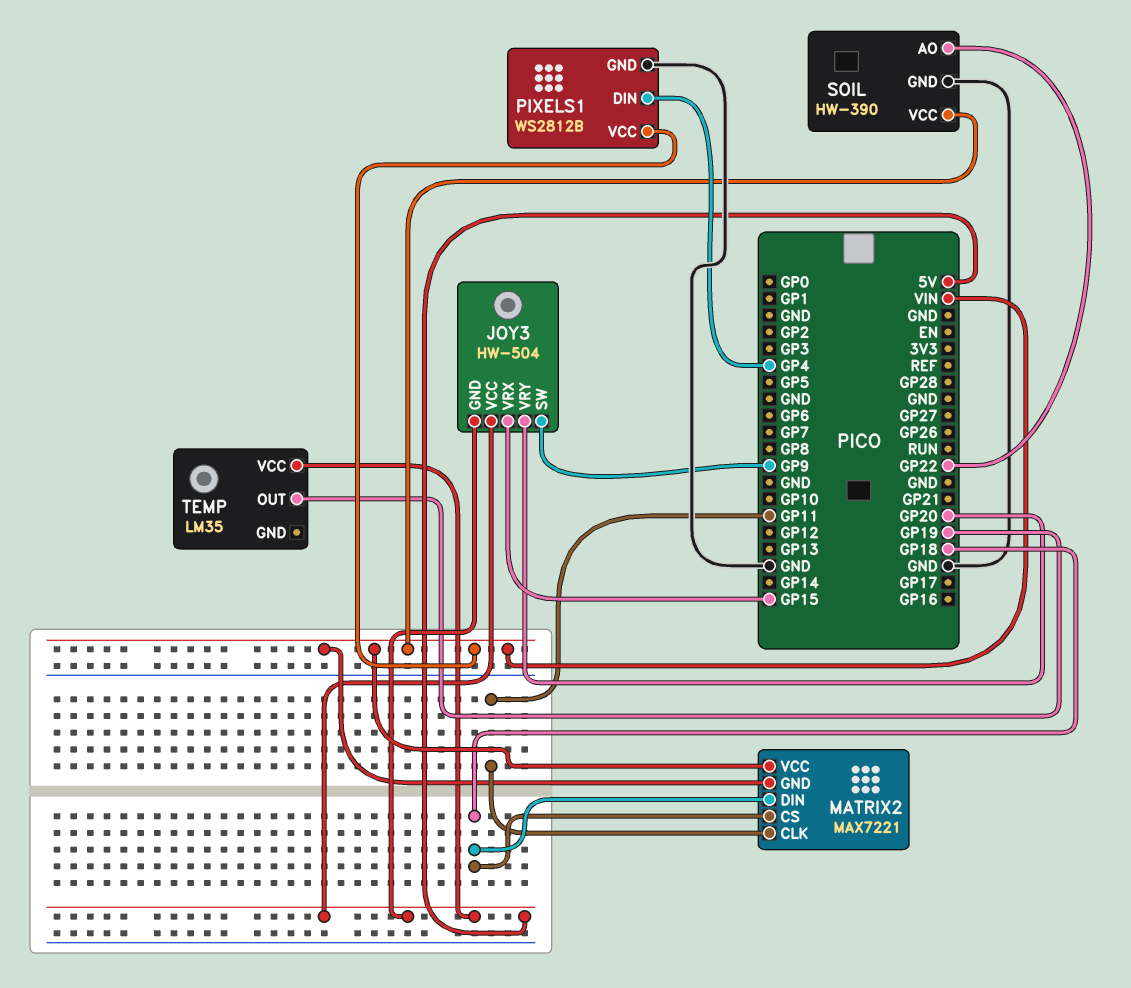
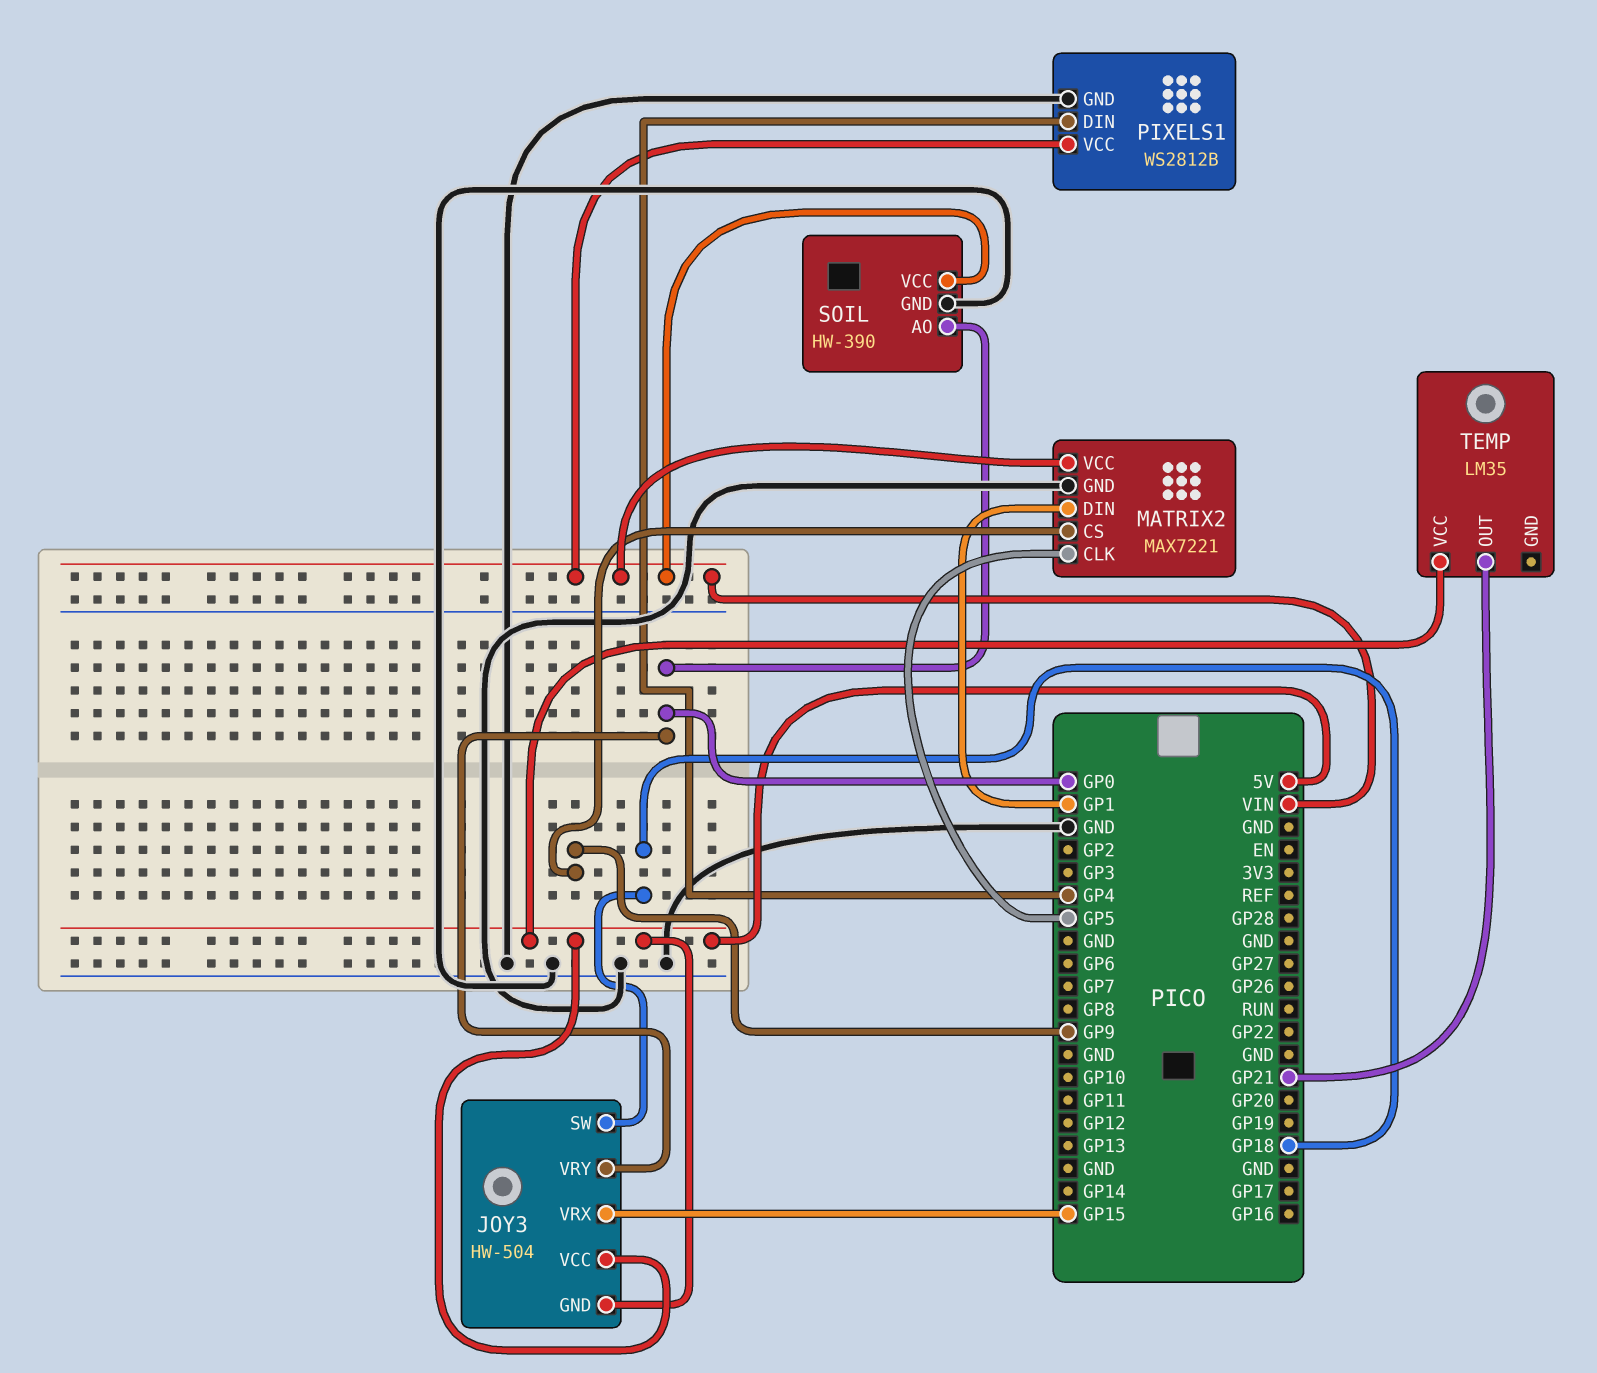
JOY3 pin SW: GP9 -> GP18
JOY3 pin VRY: GP20 -> GP0
MATRIX2 pin CLK: GP11 -> GP5
MATRIX2 pin CS: GP18 -> GP9
MATRIX2 pin DIN: GP18 -> GP1
MATRIX2 pin GND: VIN -> GND
SOIL pin AO: GP22 -> GP0
TEMP pin OUT: GP19 -> GP21

